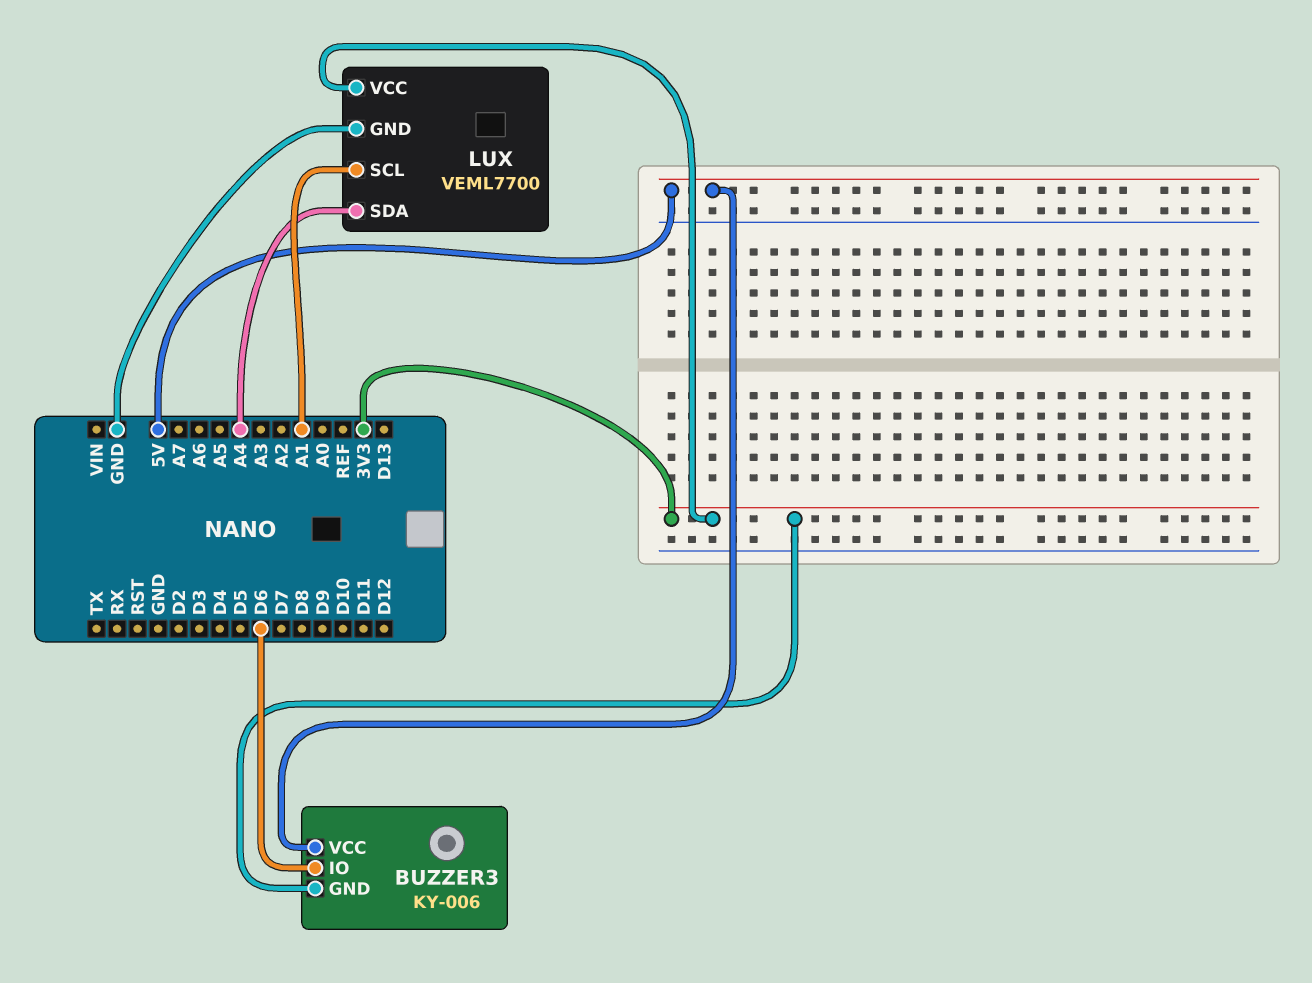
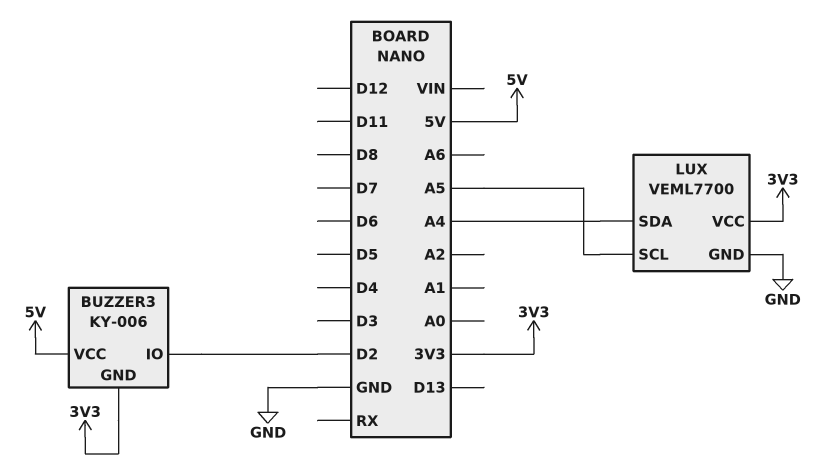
BUZZER3 pin IO: D6 -> D2
LUX pin SCL: A1 -> A5

